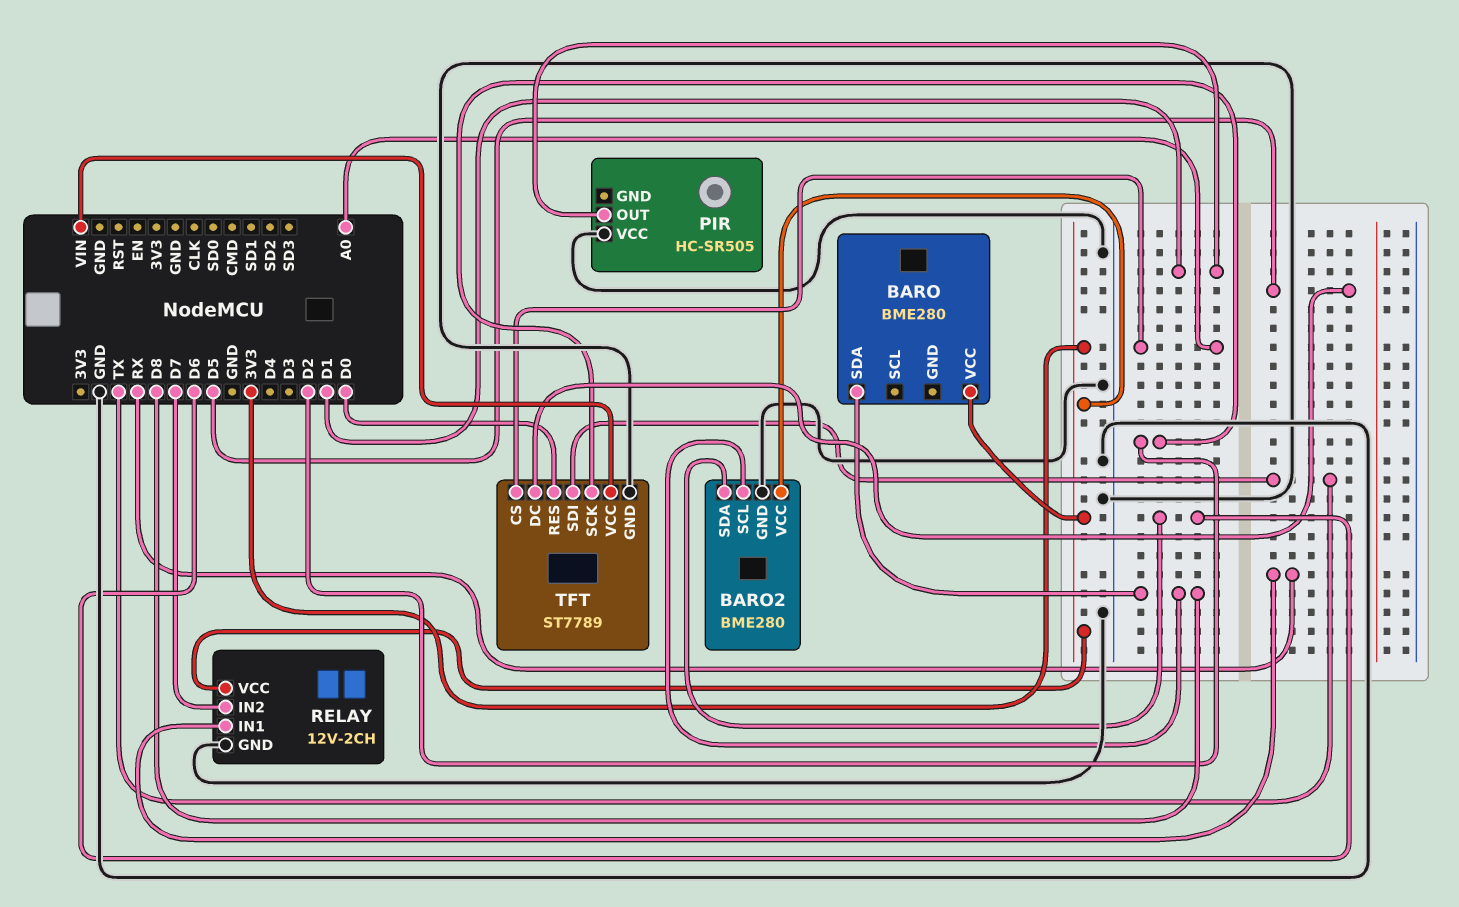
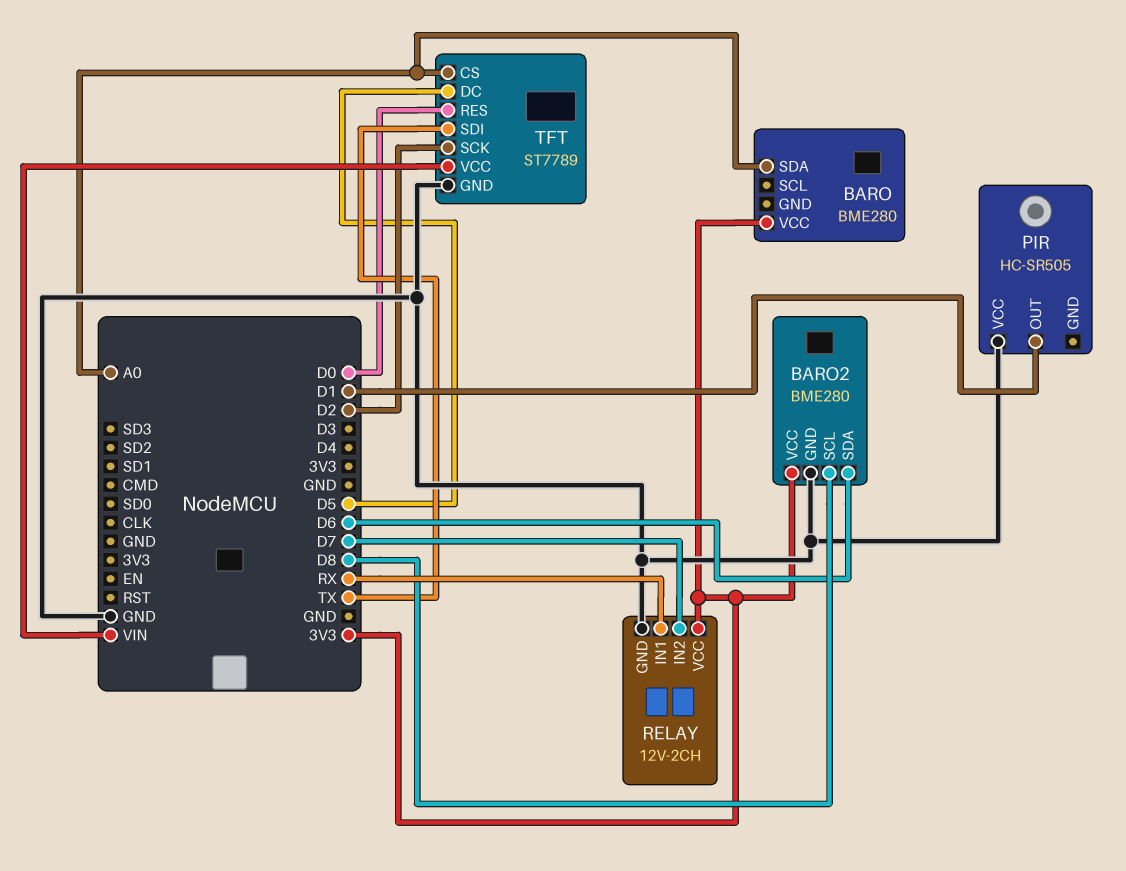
BARO pin SDA: D8 -> A0

